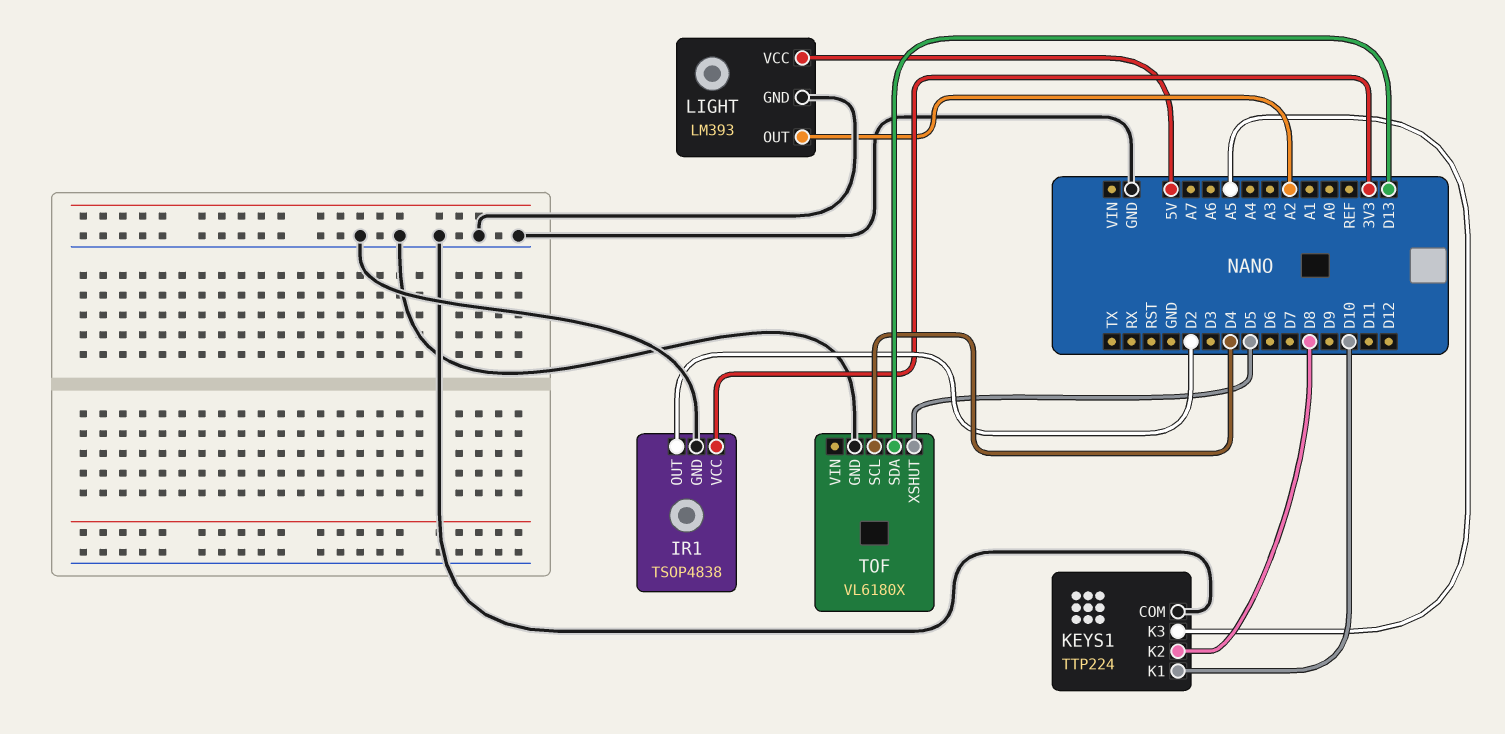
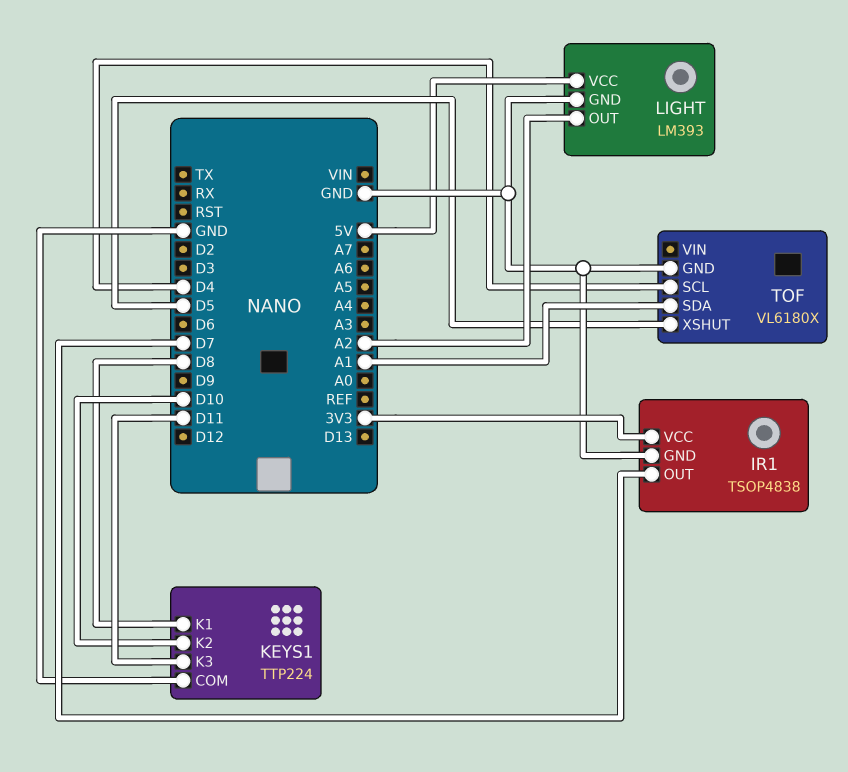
IR1 pin OUT: D2 -> D7
KEYS1 pin K1: D10 -> D8
KEYS1 pin K2: D8 -> D10
KEYS1 pin K3: A5 -> D11
TOF pin SDA: D13 -> A1

